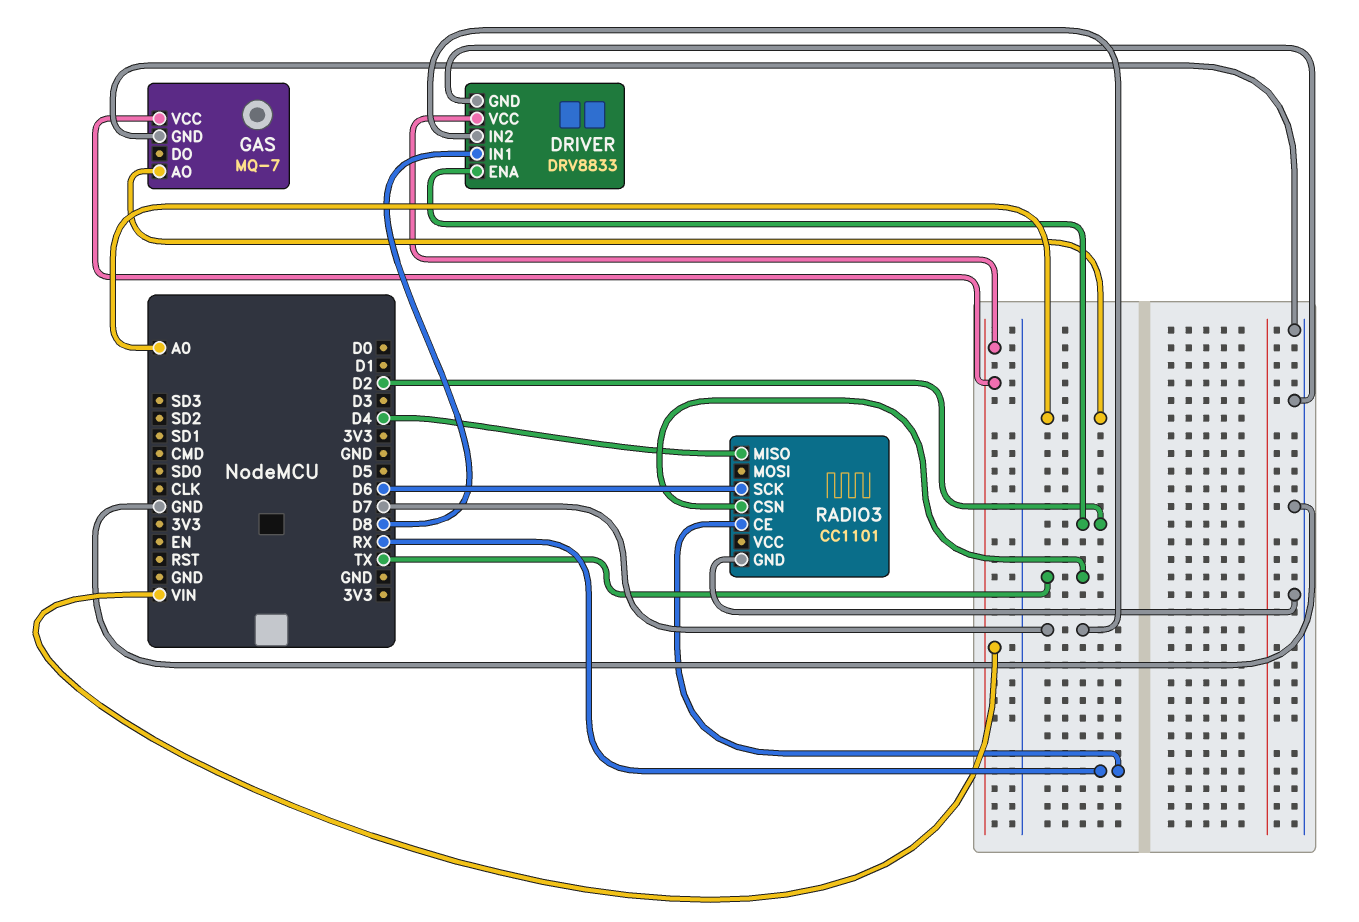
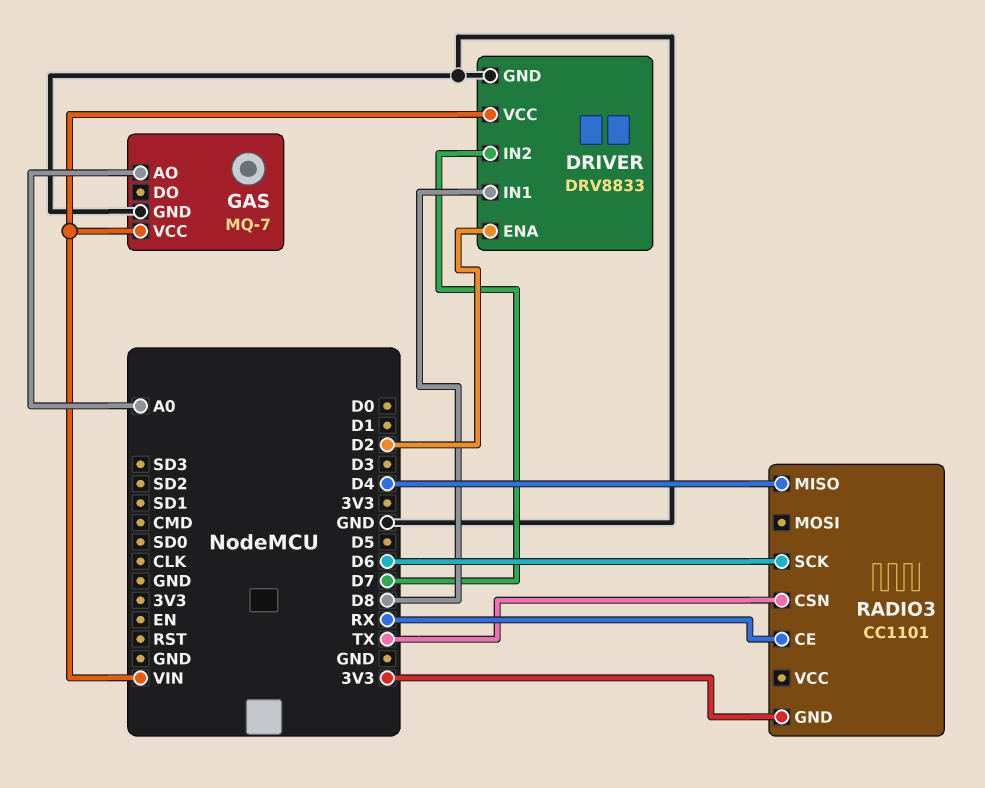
RADIO3 pin GND: GND -> 3V3

